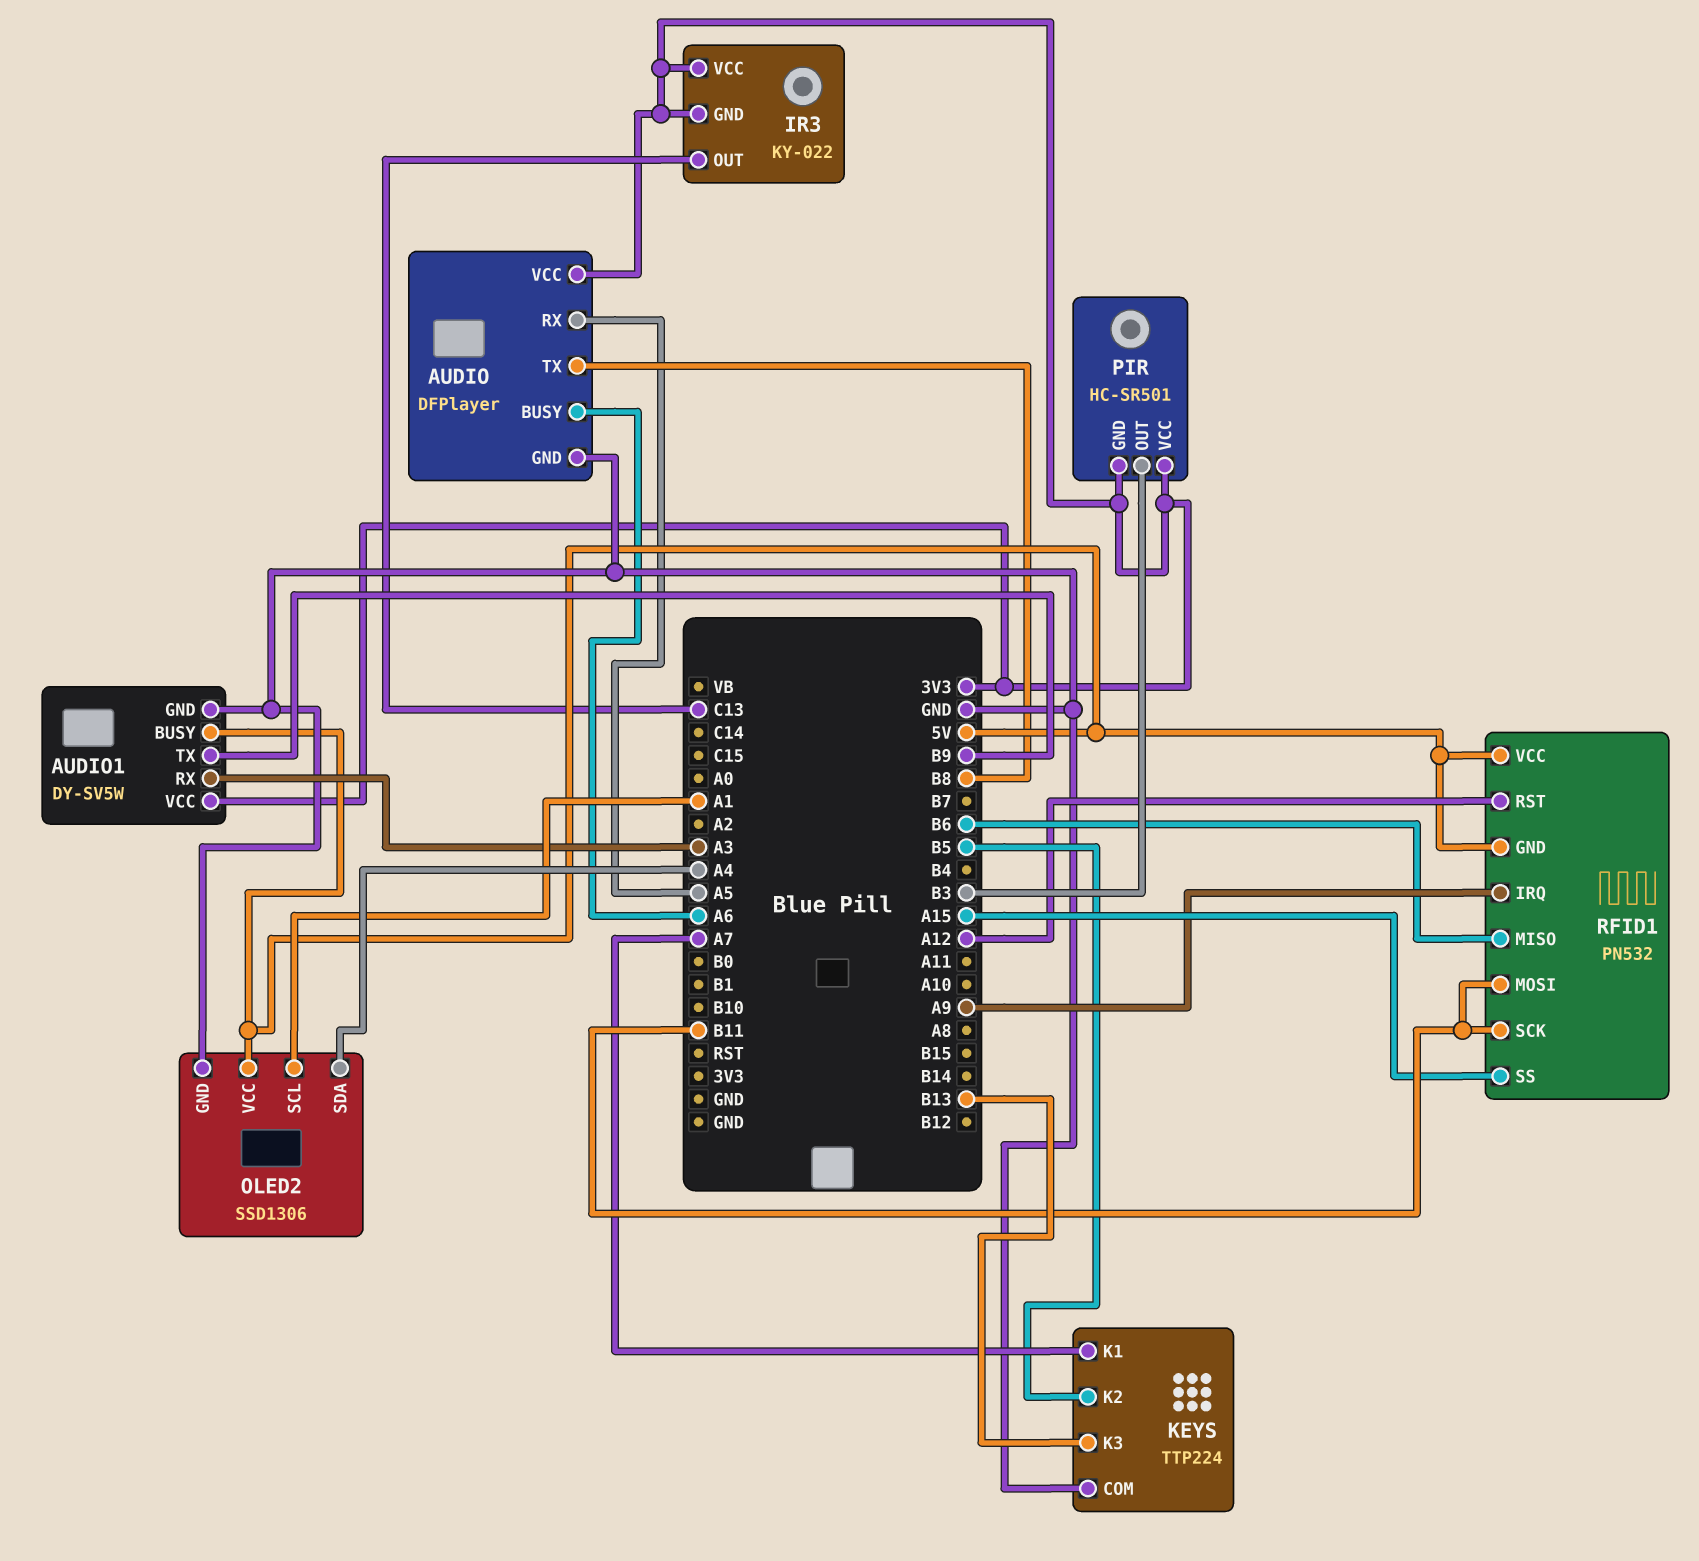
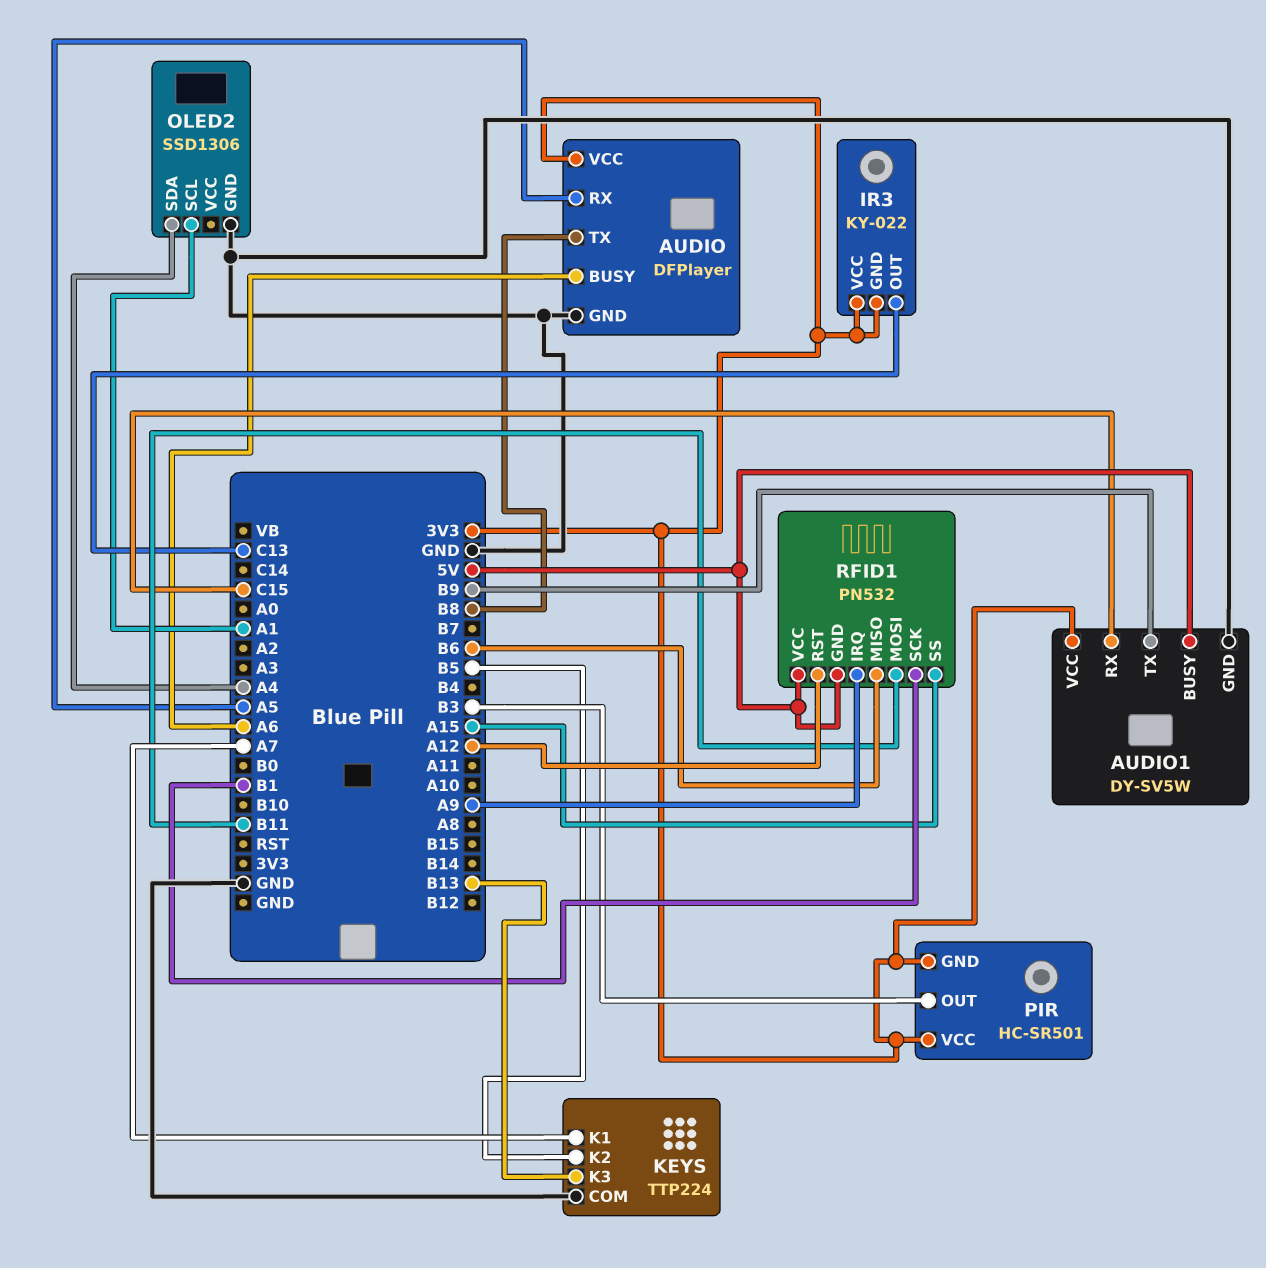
AUDIO1 pin RX: A3 -> C15
OLED2 pin VCC: 5V -> none
RFID1 pin SCK: B11 -> B1

